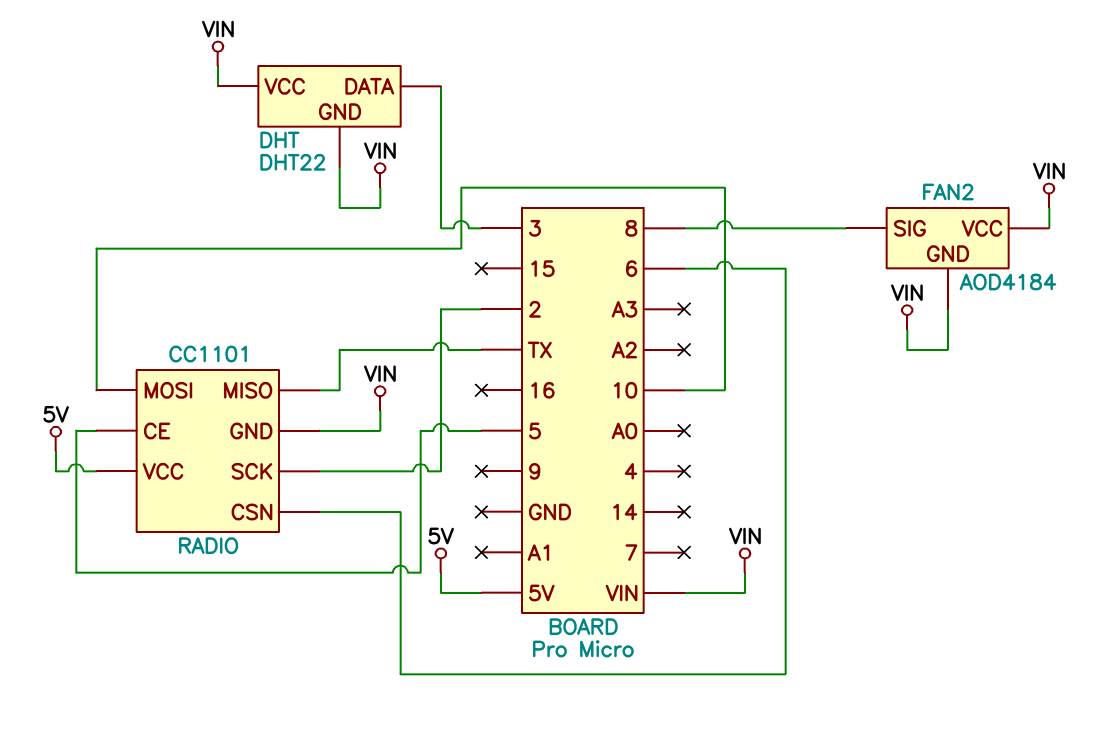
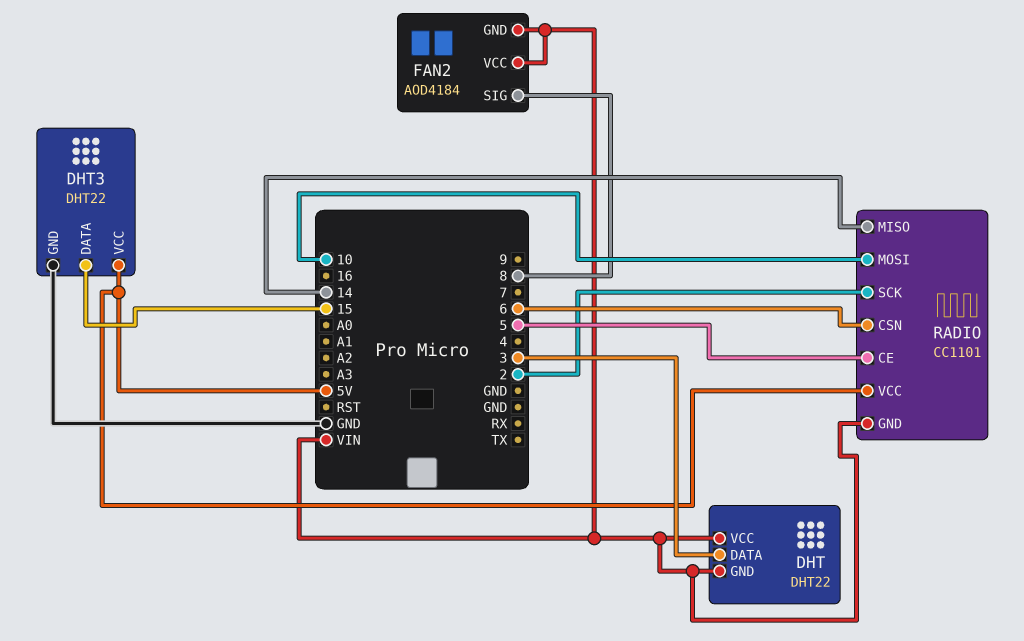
DHT3: none -> DHT22
DHT3 pin DATA: none -> 15
DHT3 pin GND: none -> GND
DHT3 pin VCC: none -> 5V
RADIO pin MISO: TX -> 14

